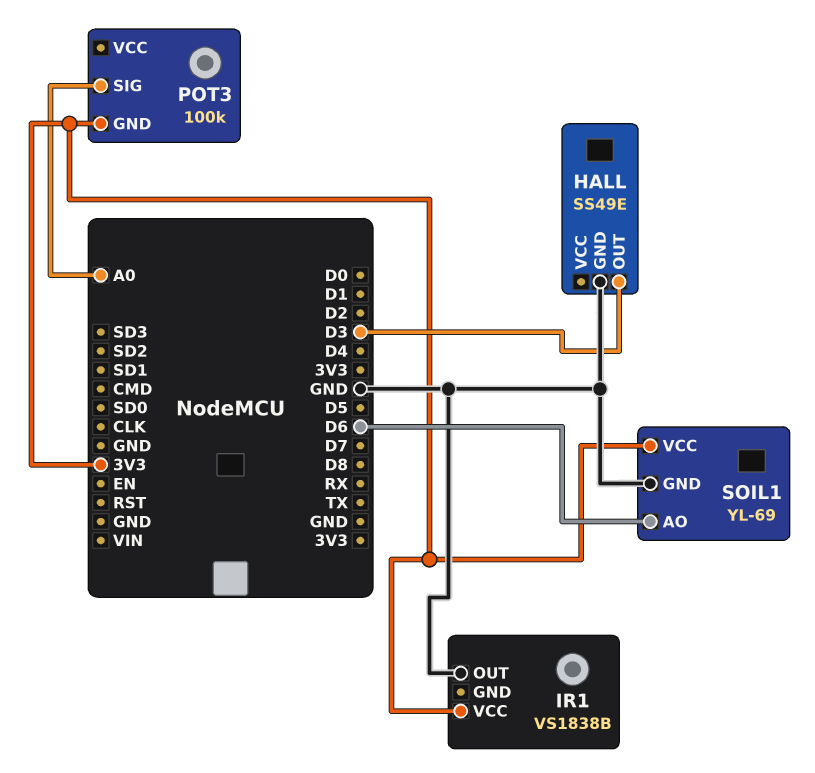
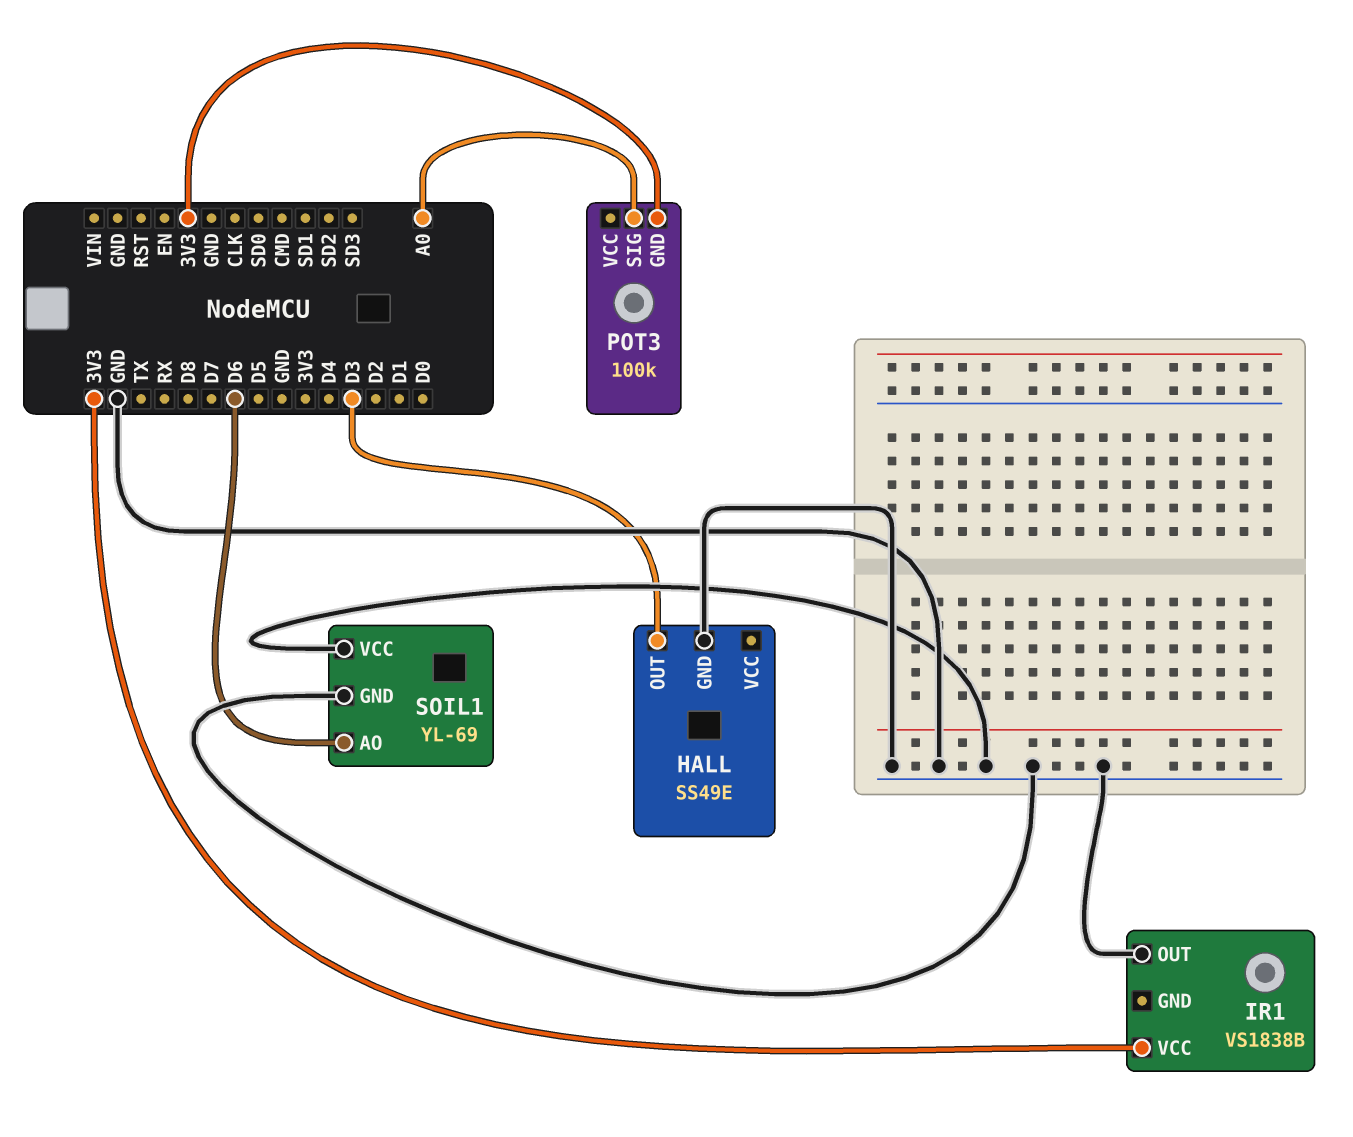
SOIL1 pin VCC: 3V3 -> GND

